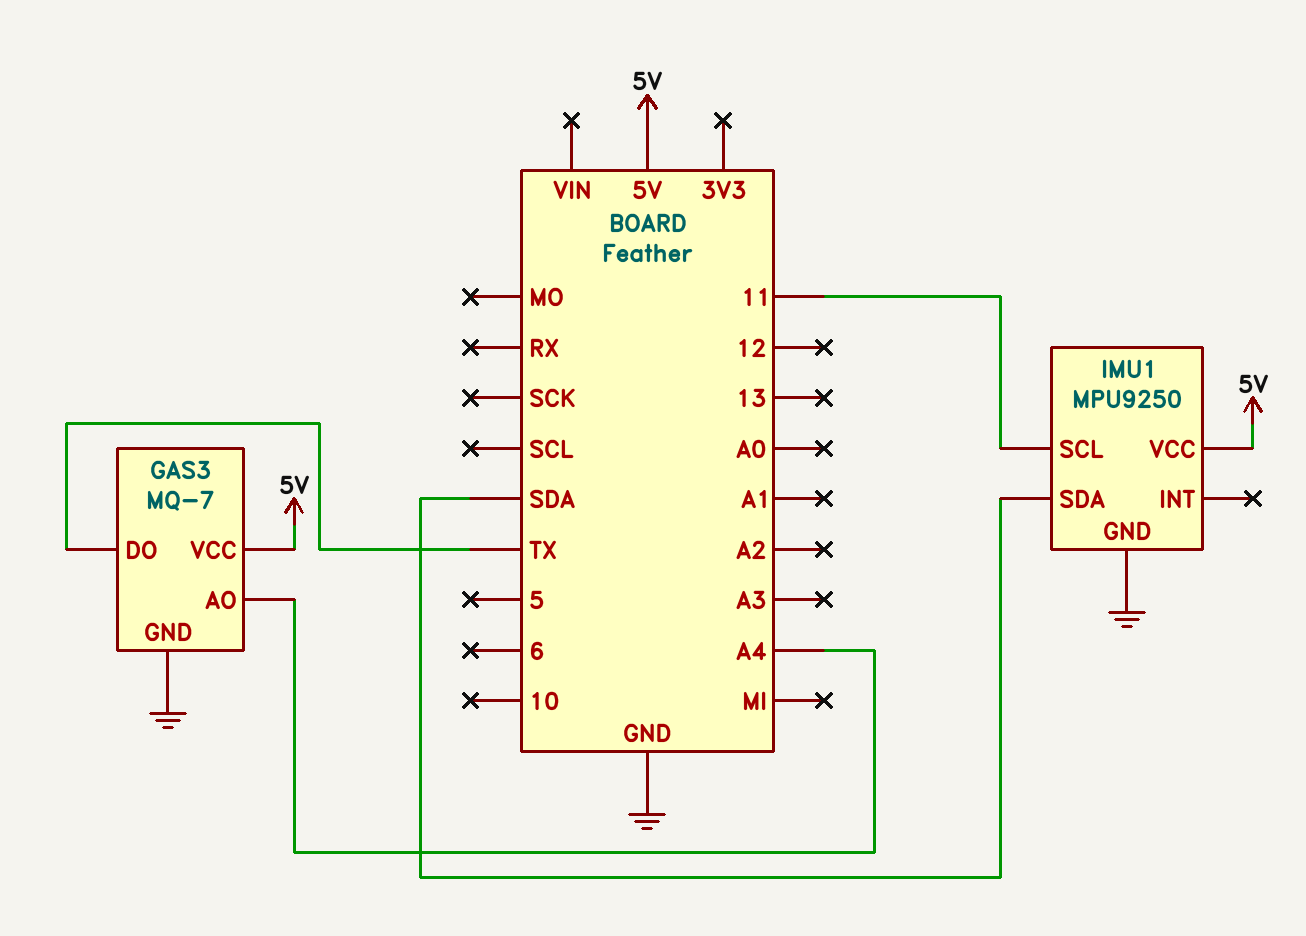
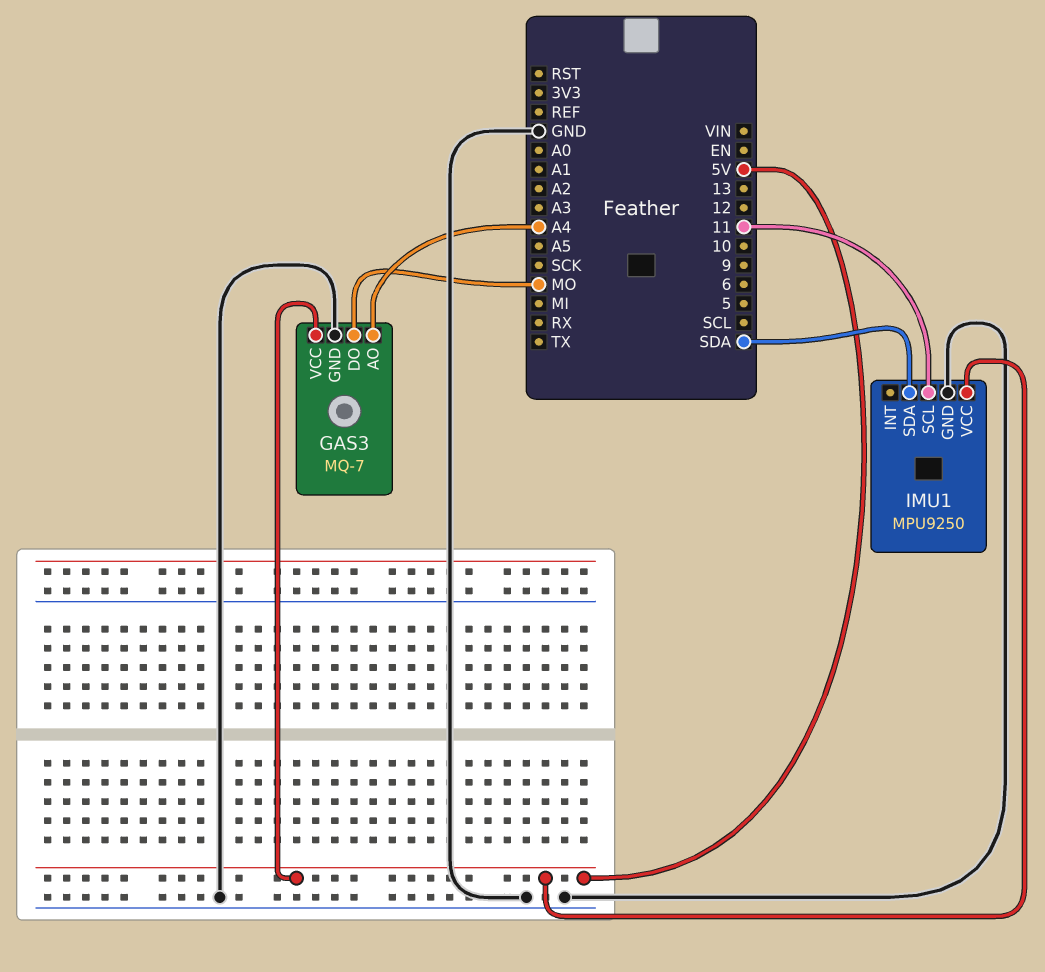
GAS3 pin DO: TX -> MO

